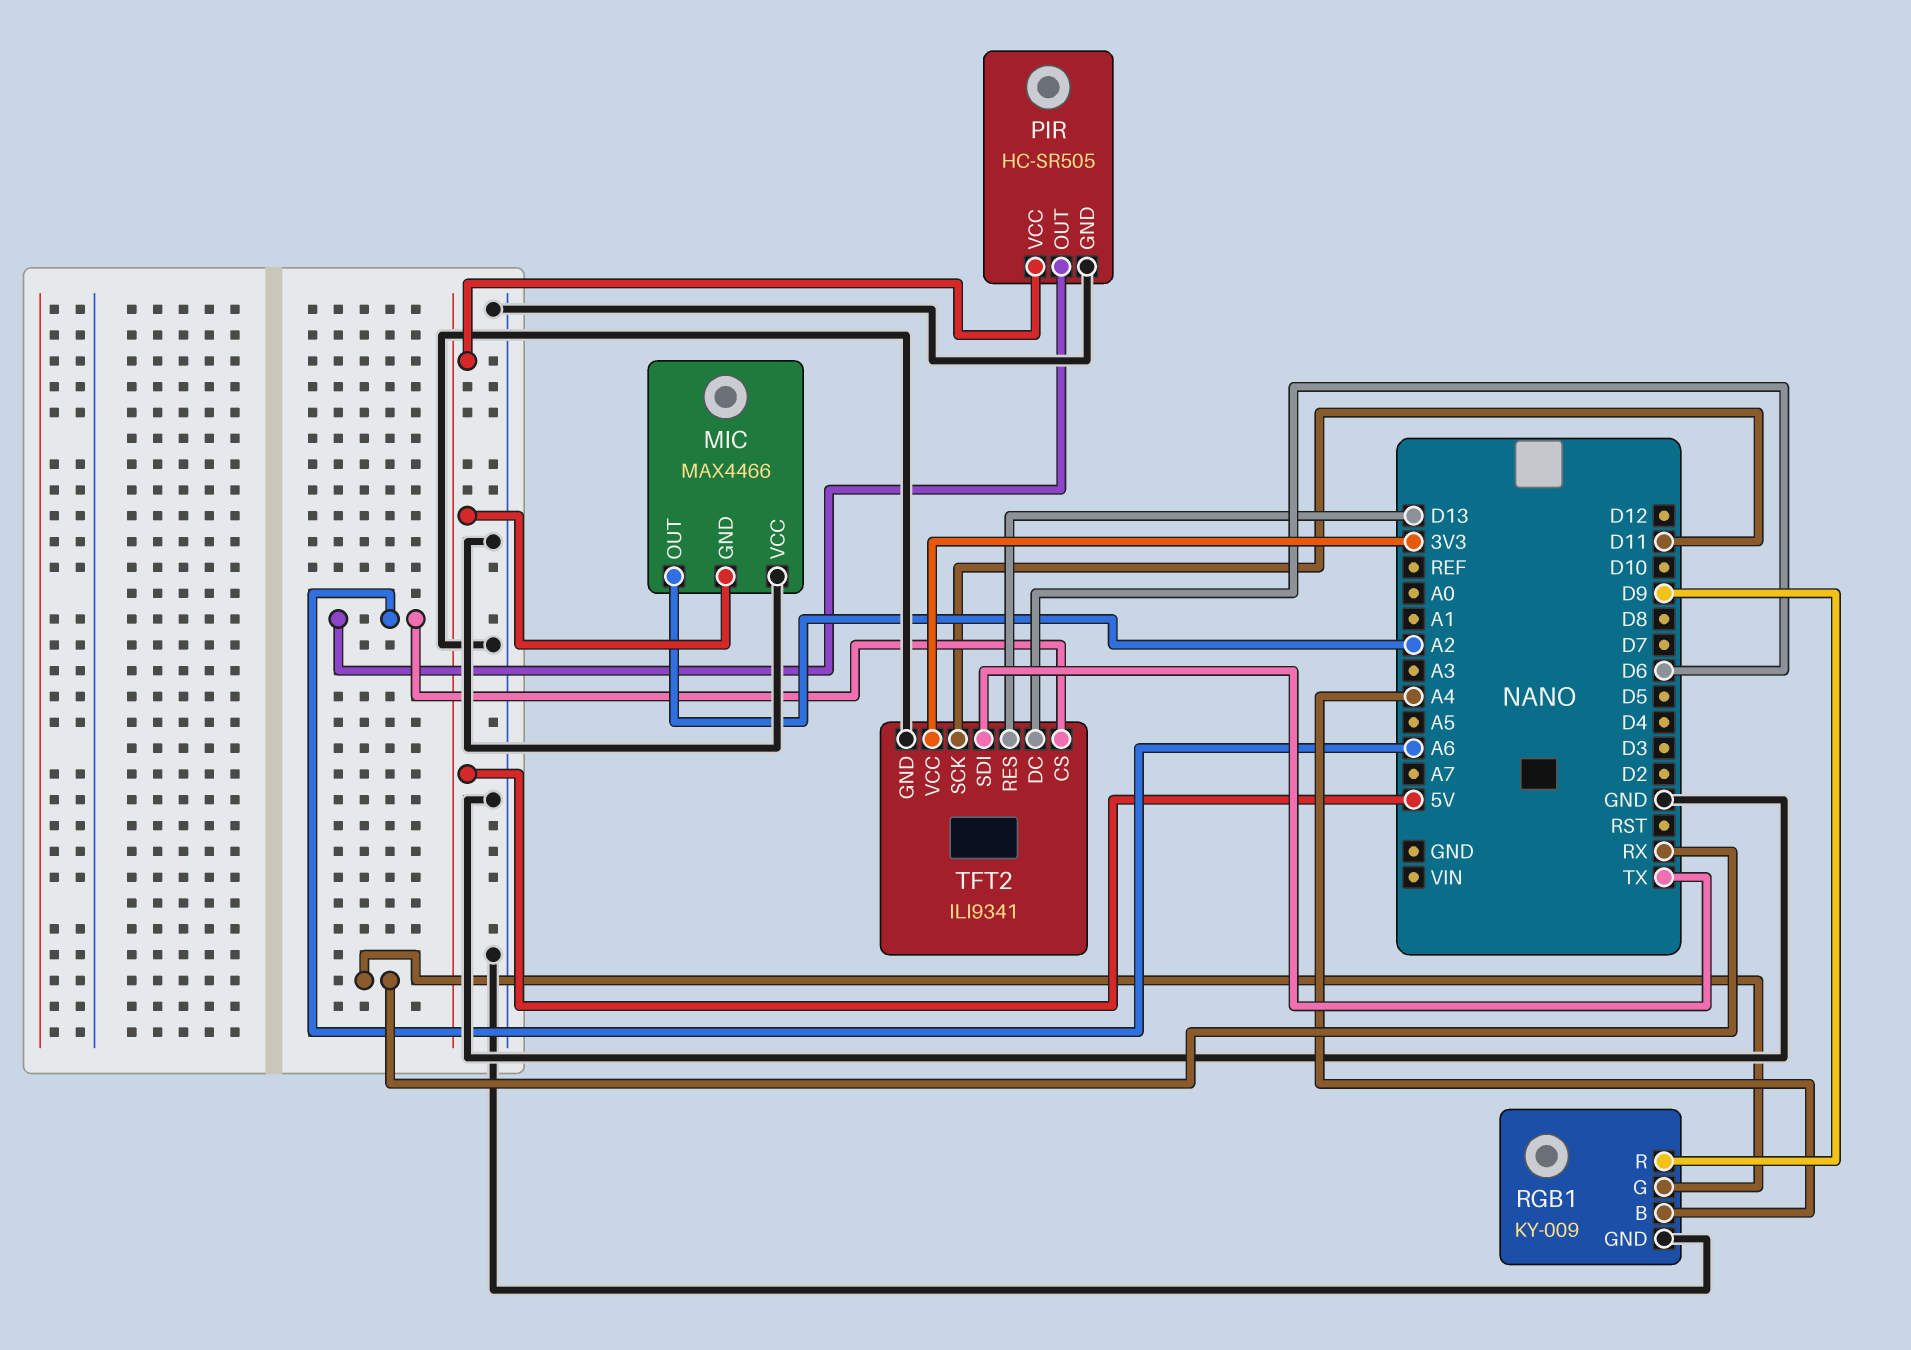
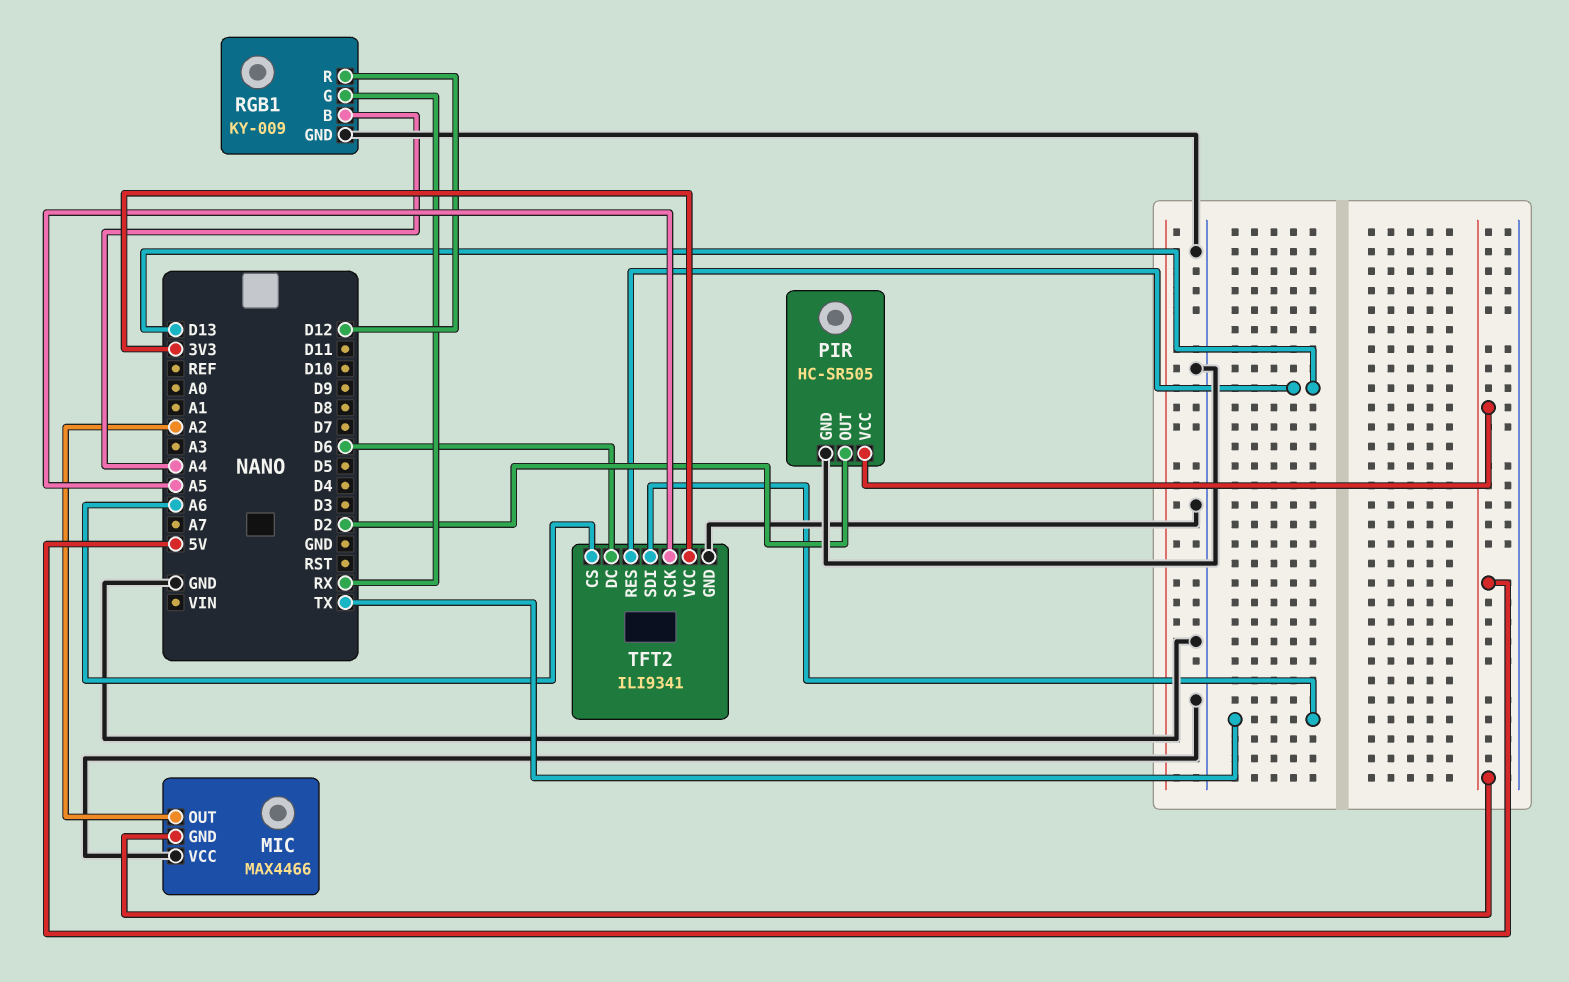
PIR pin OUT: A6 -> D2
RGB1 pin R: D9 -> D12
TFT2 pin SCK: D11 -> A5

